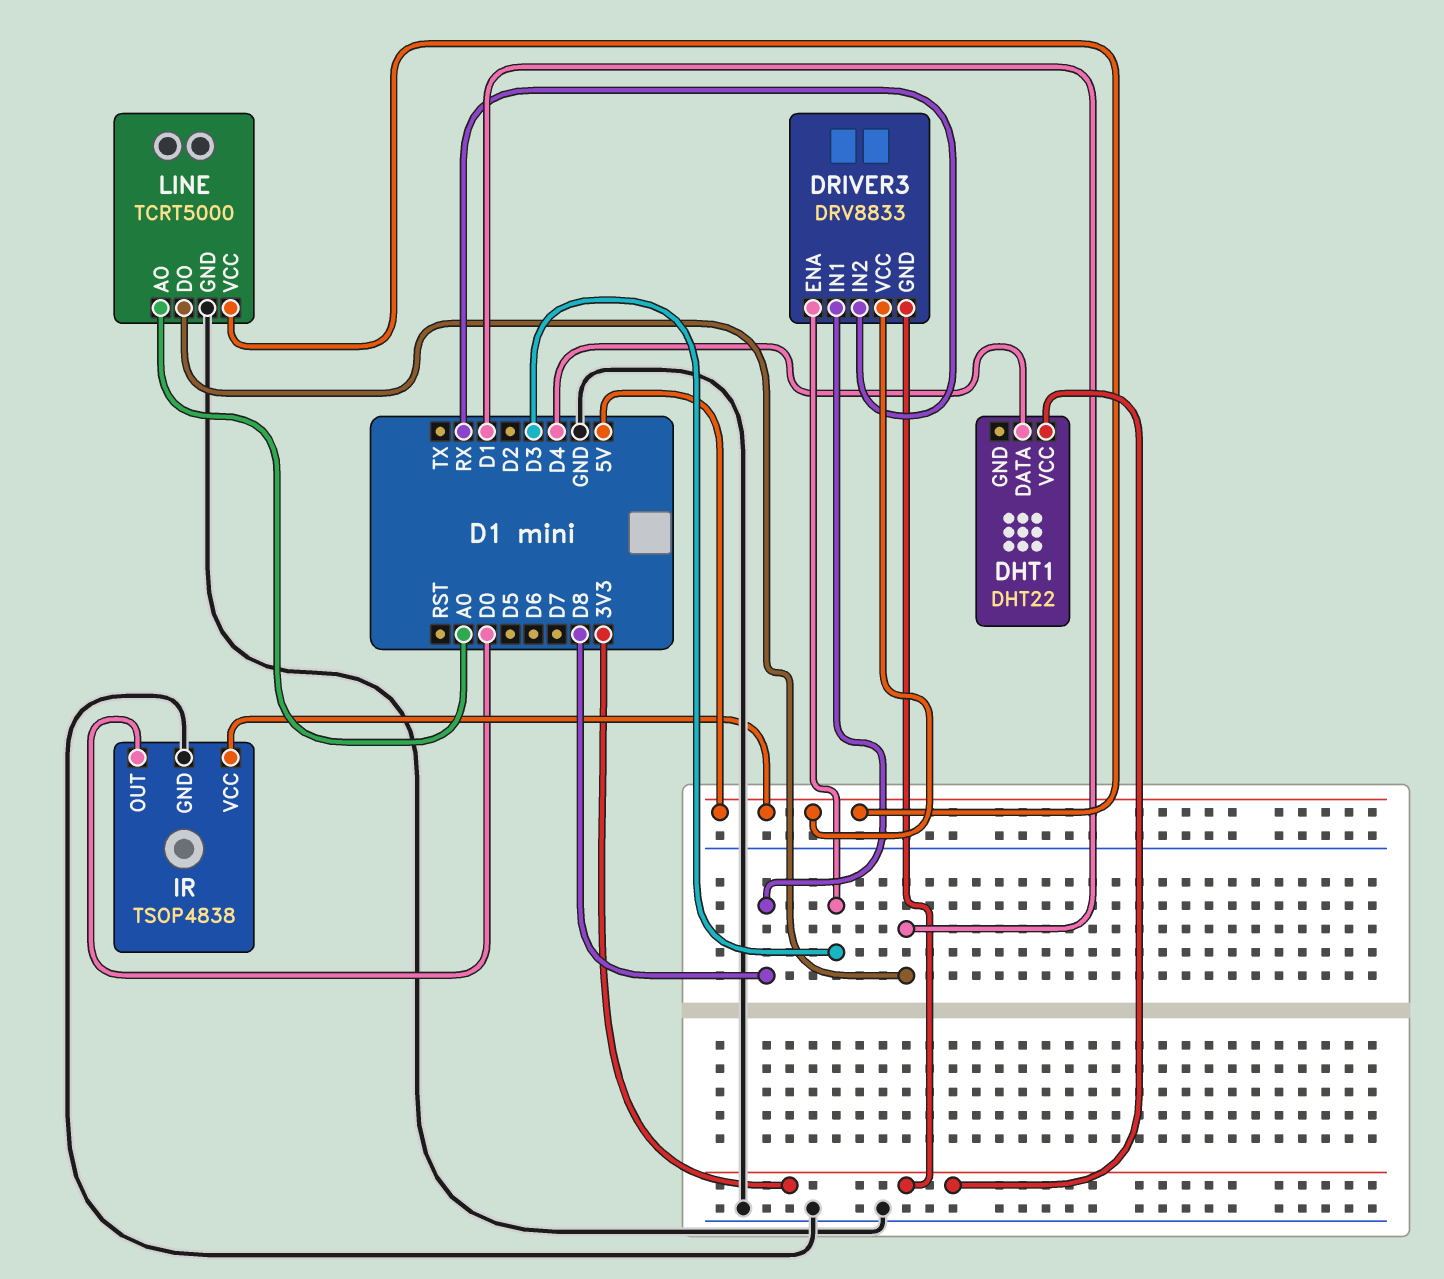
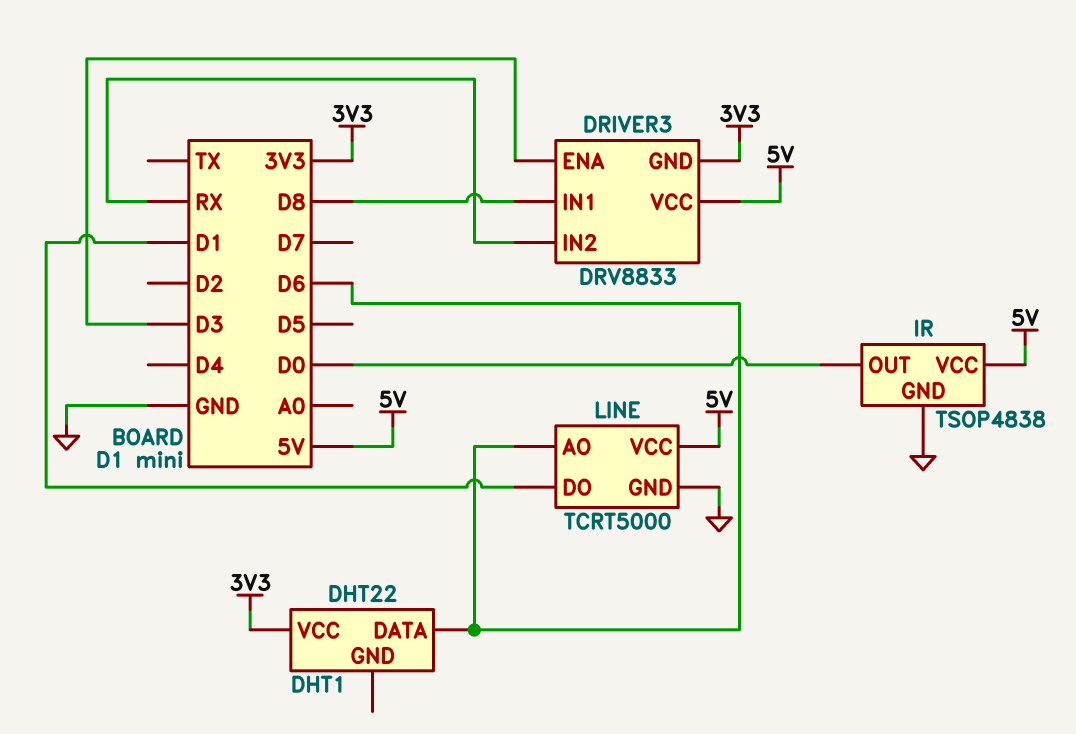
DHT1 pin DATA: D4 -> D6
LINE pin AO: A0 -> D6

